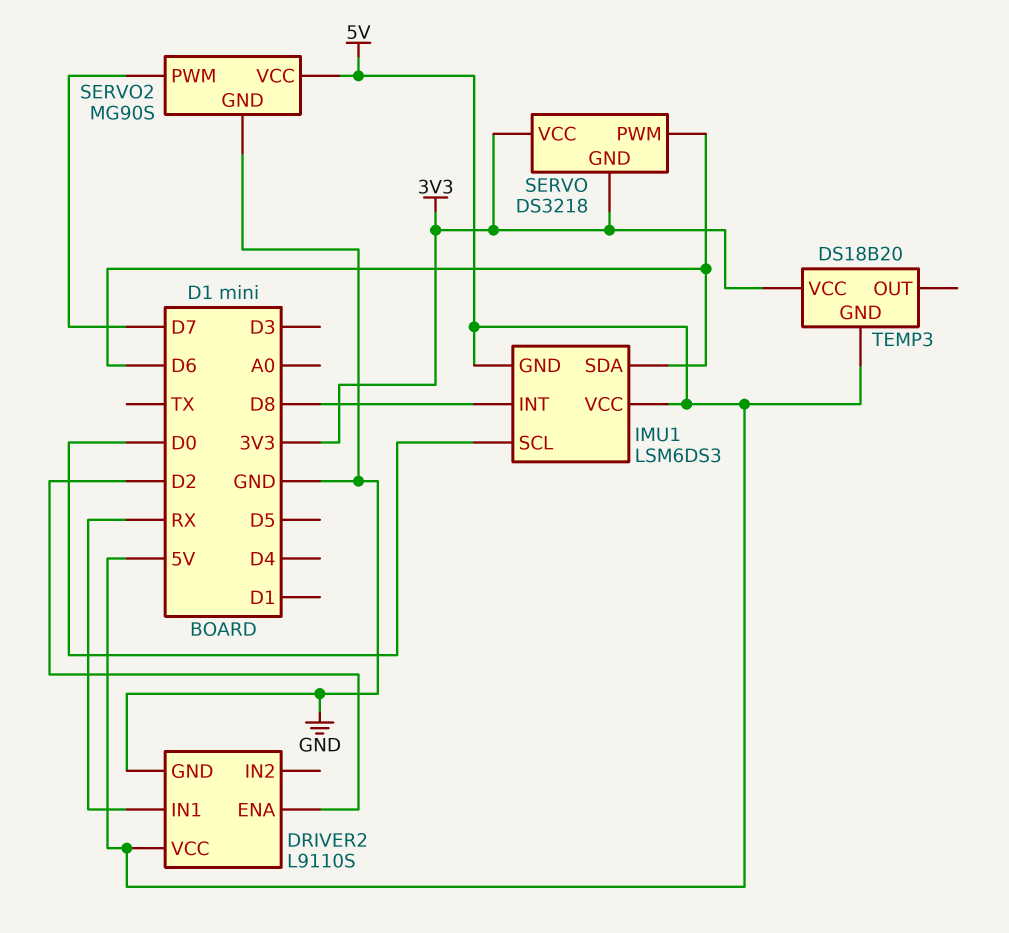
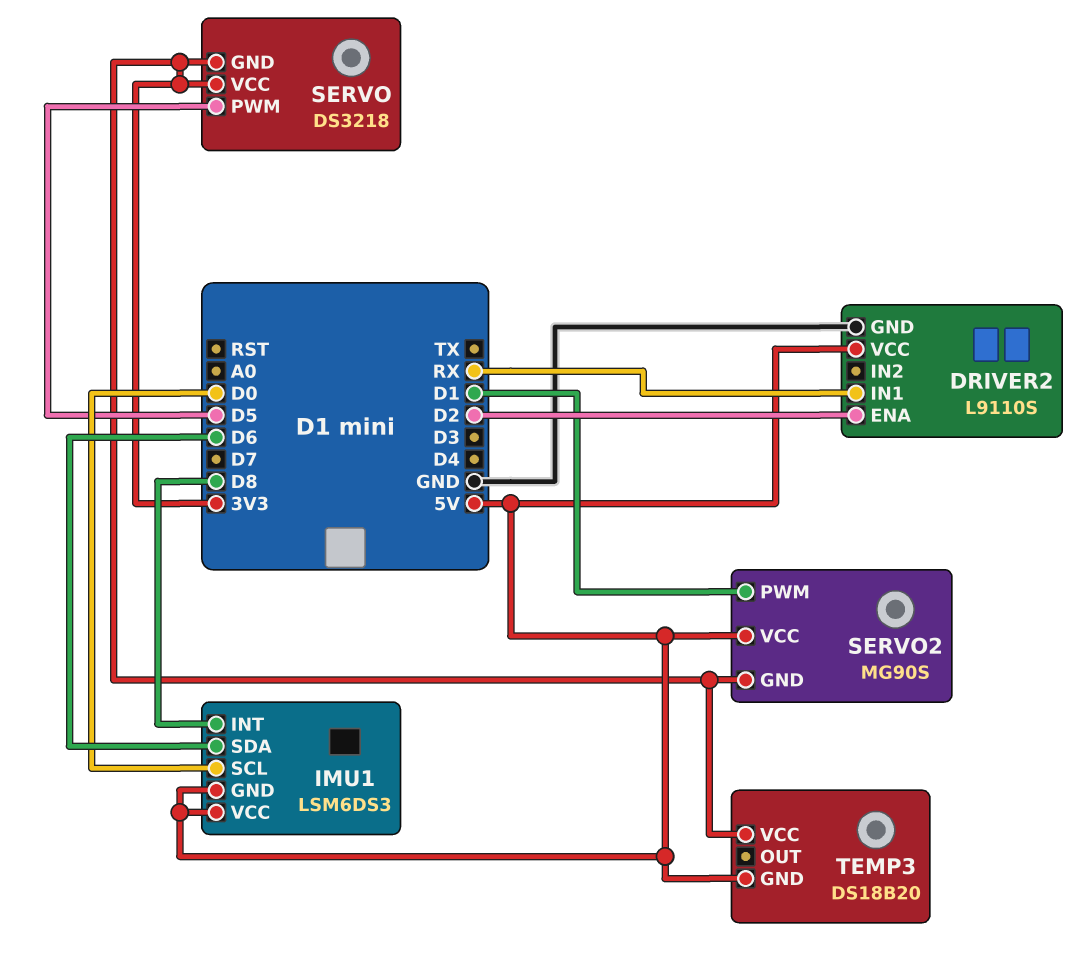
SERVO pin PWM: D6 -> D5
SERVO2 pin GND: GND -> 3V3
SERVO2 pin PWM: D7 -> D1

